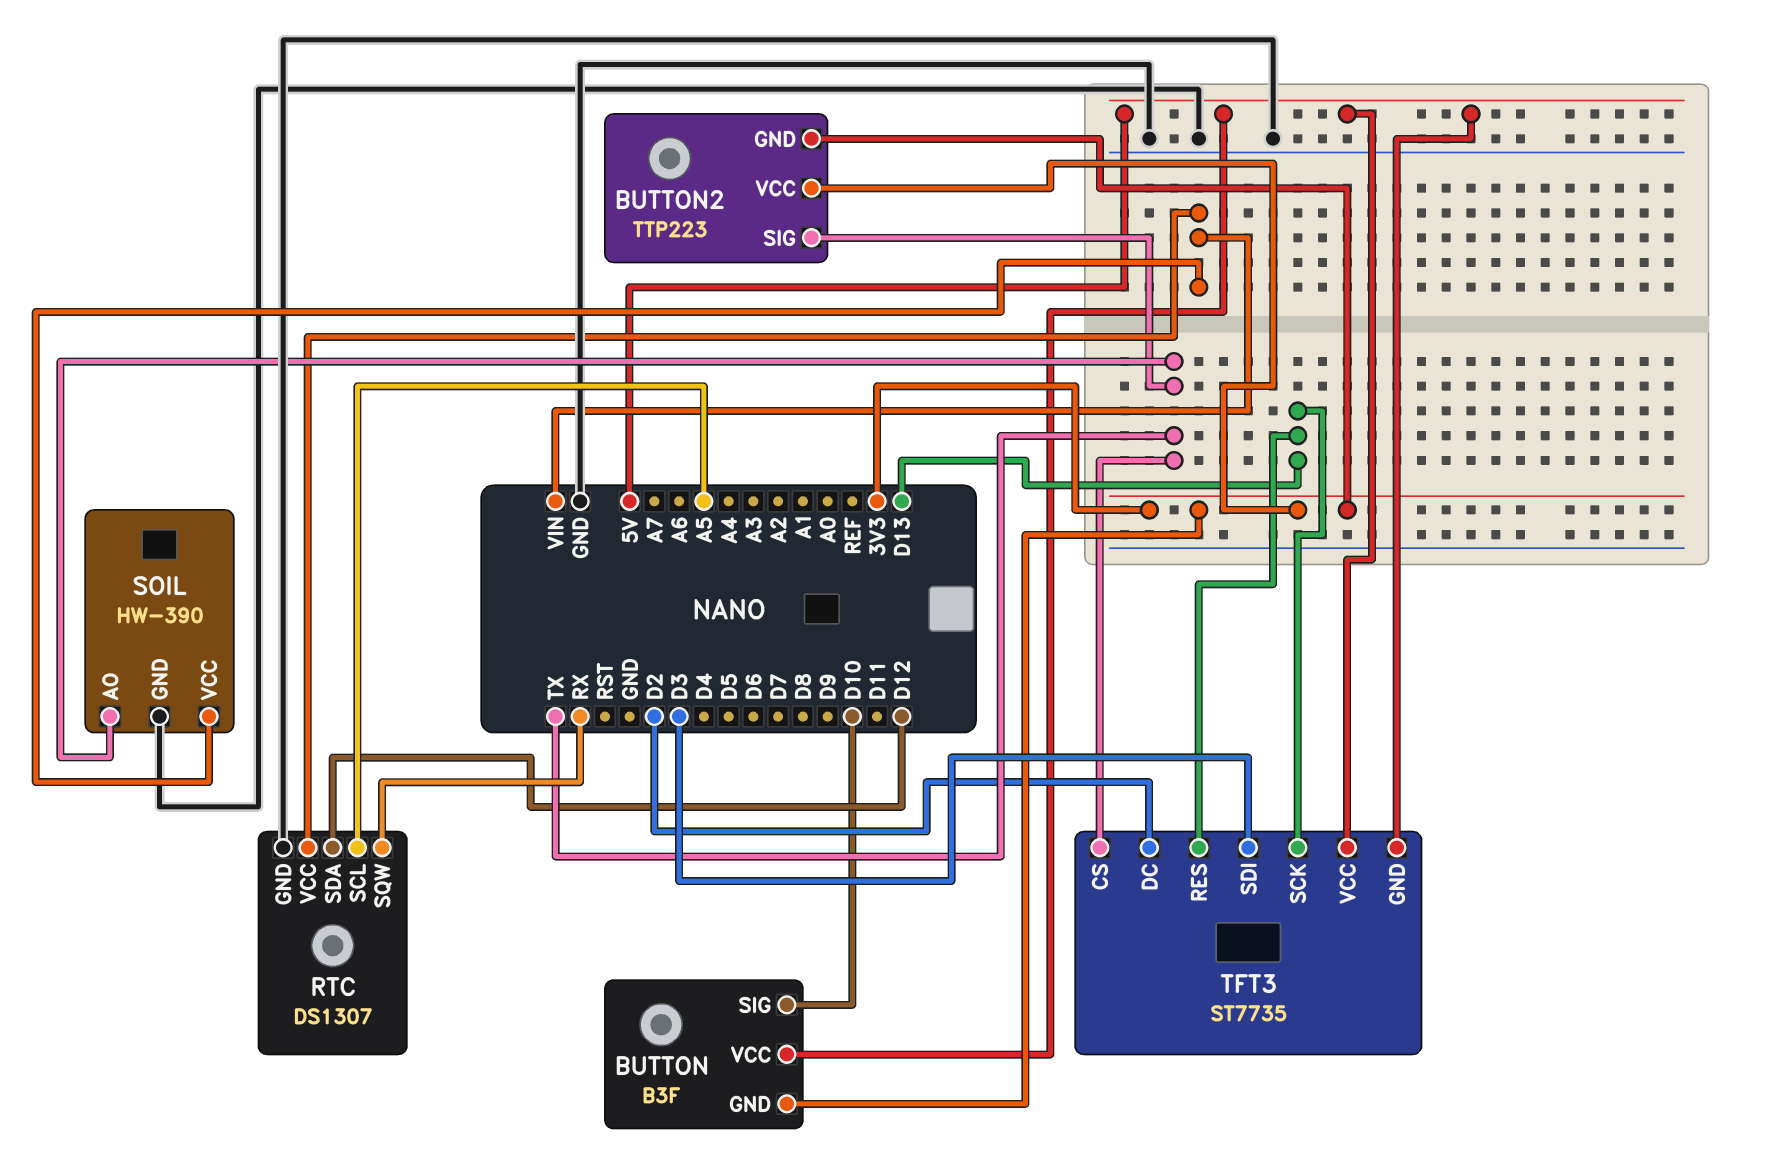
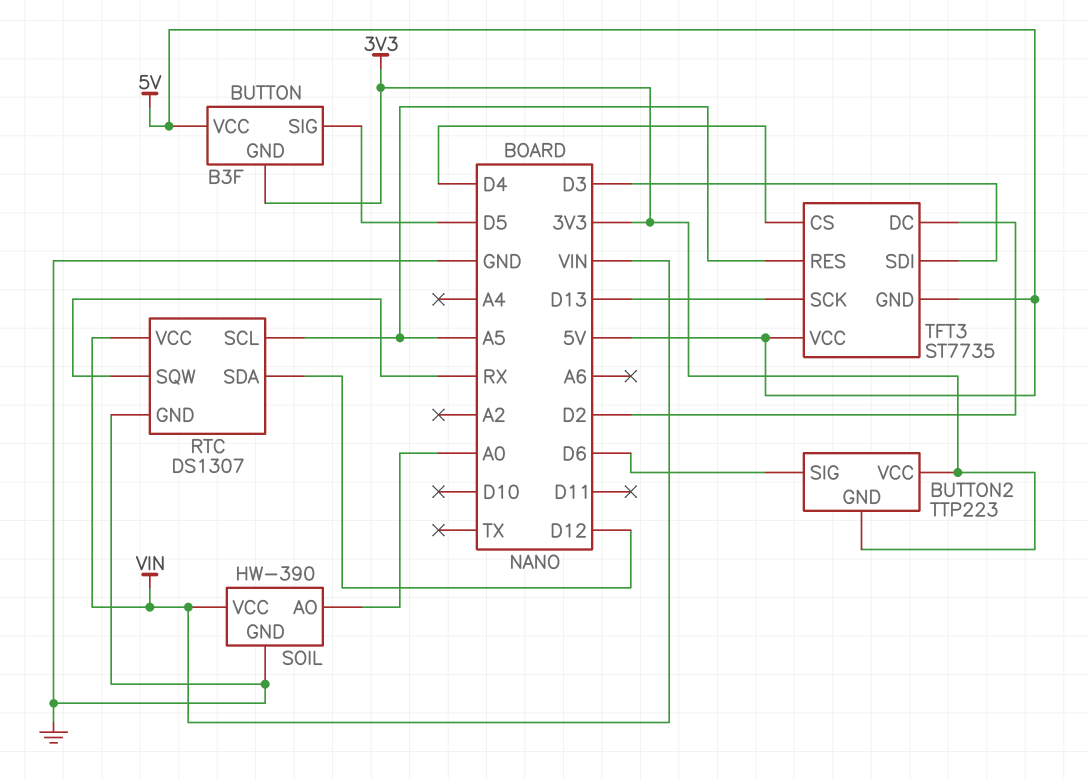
BUTTON pin SIG: D10 -> D5
BUTTON2 pin SIG: TX -> D6
SOIL pin AO: TX -> A0
TFT3 pin CS: TX -> D4
TFT3 pin RES: D13 -> A5

